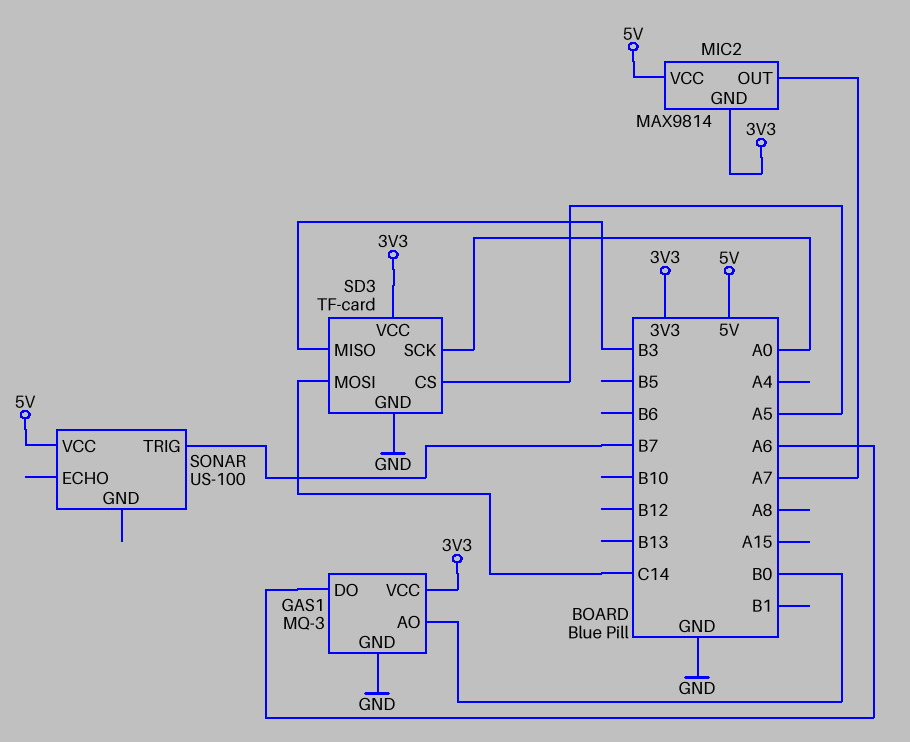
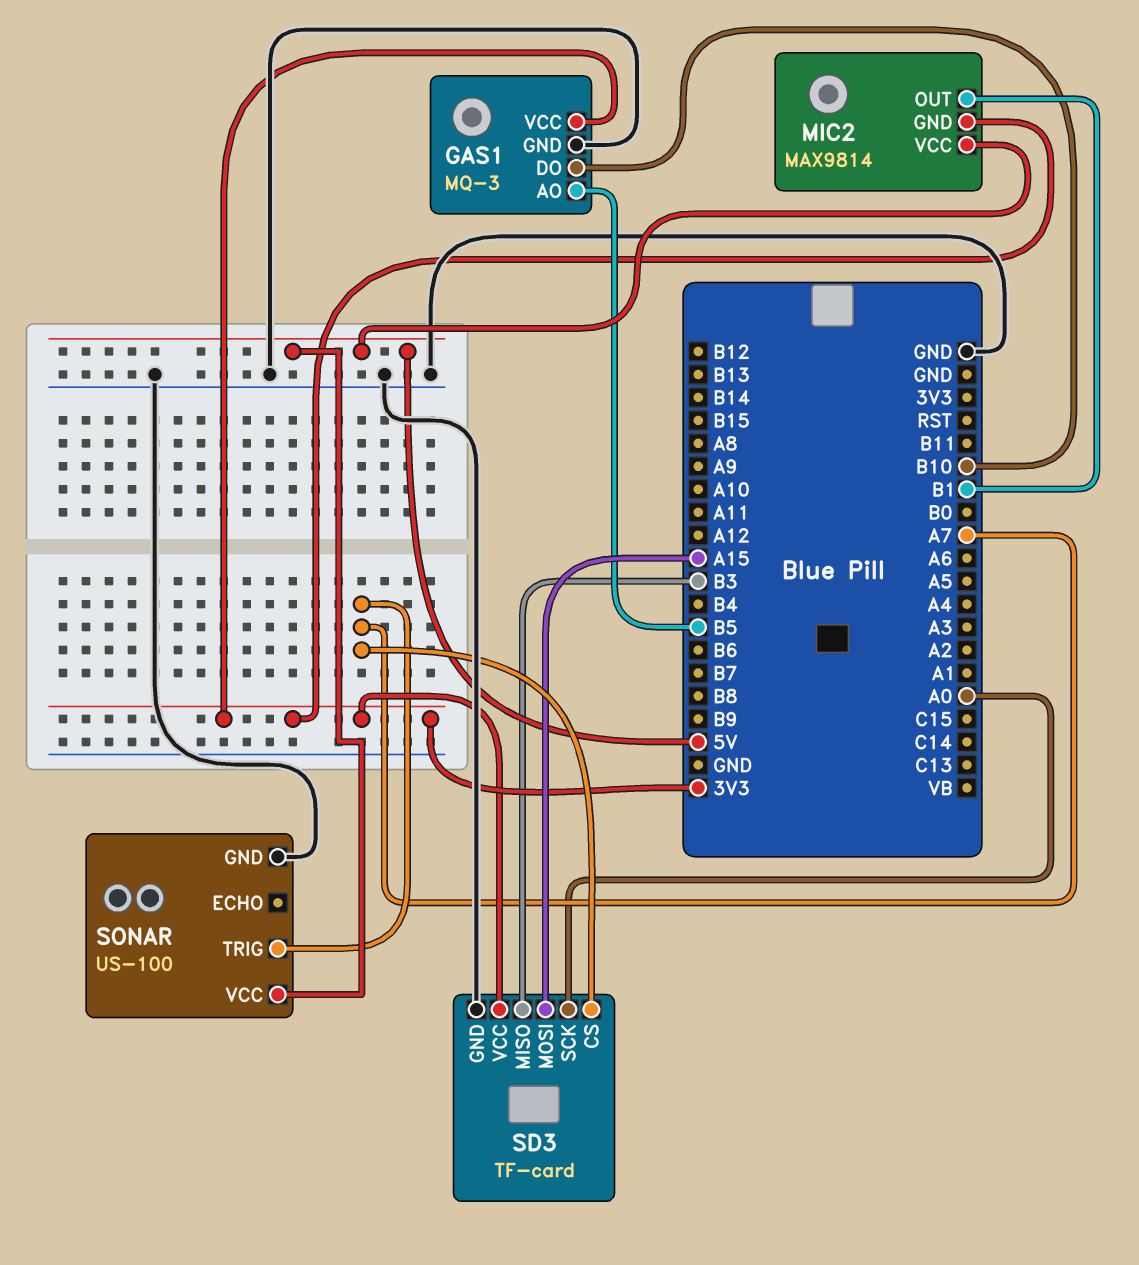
GAS1 pin AO: B0 -> B5
GAS1 pin DO: A6 -> B10
MIC2 pin OUT: A7 -> B1
SD3 pin CS: A5 -> A7
SD3 pin MOSI: C14 -> A15
SONAR pin GND: none -> GND
SONAR pin TRIG: B7 -> A7

